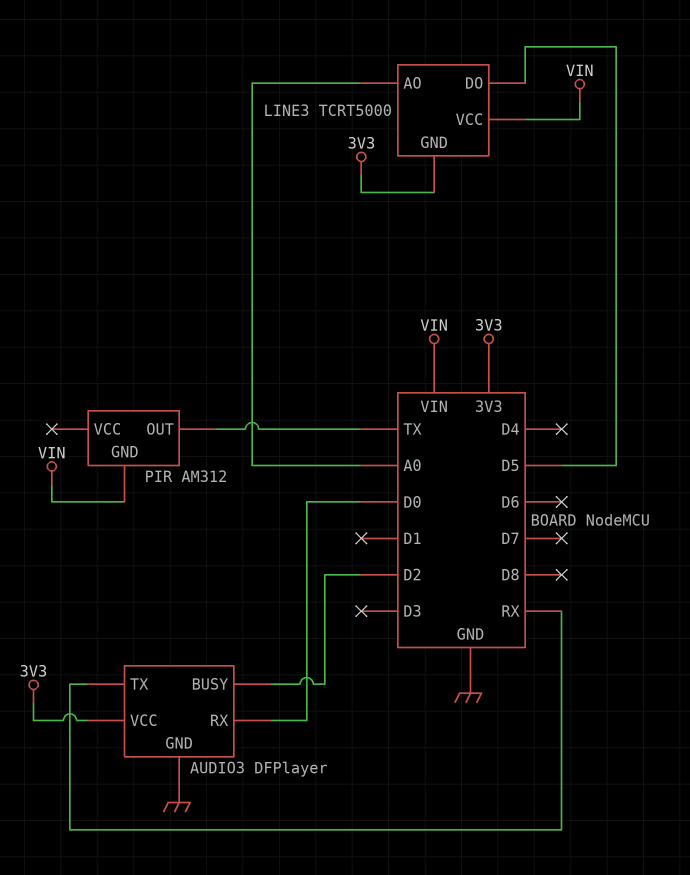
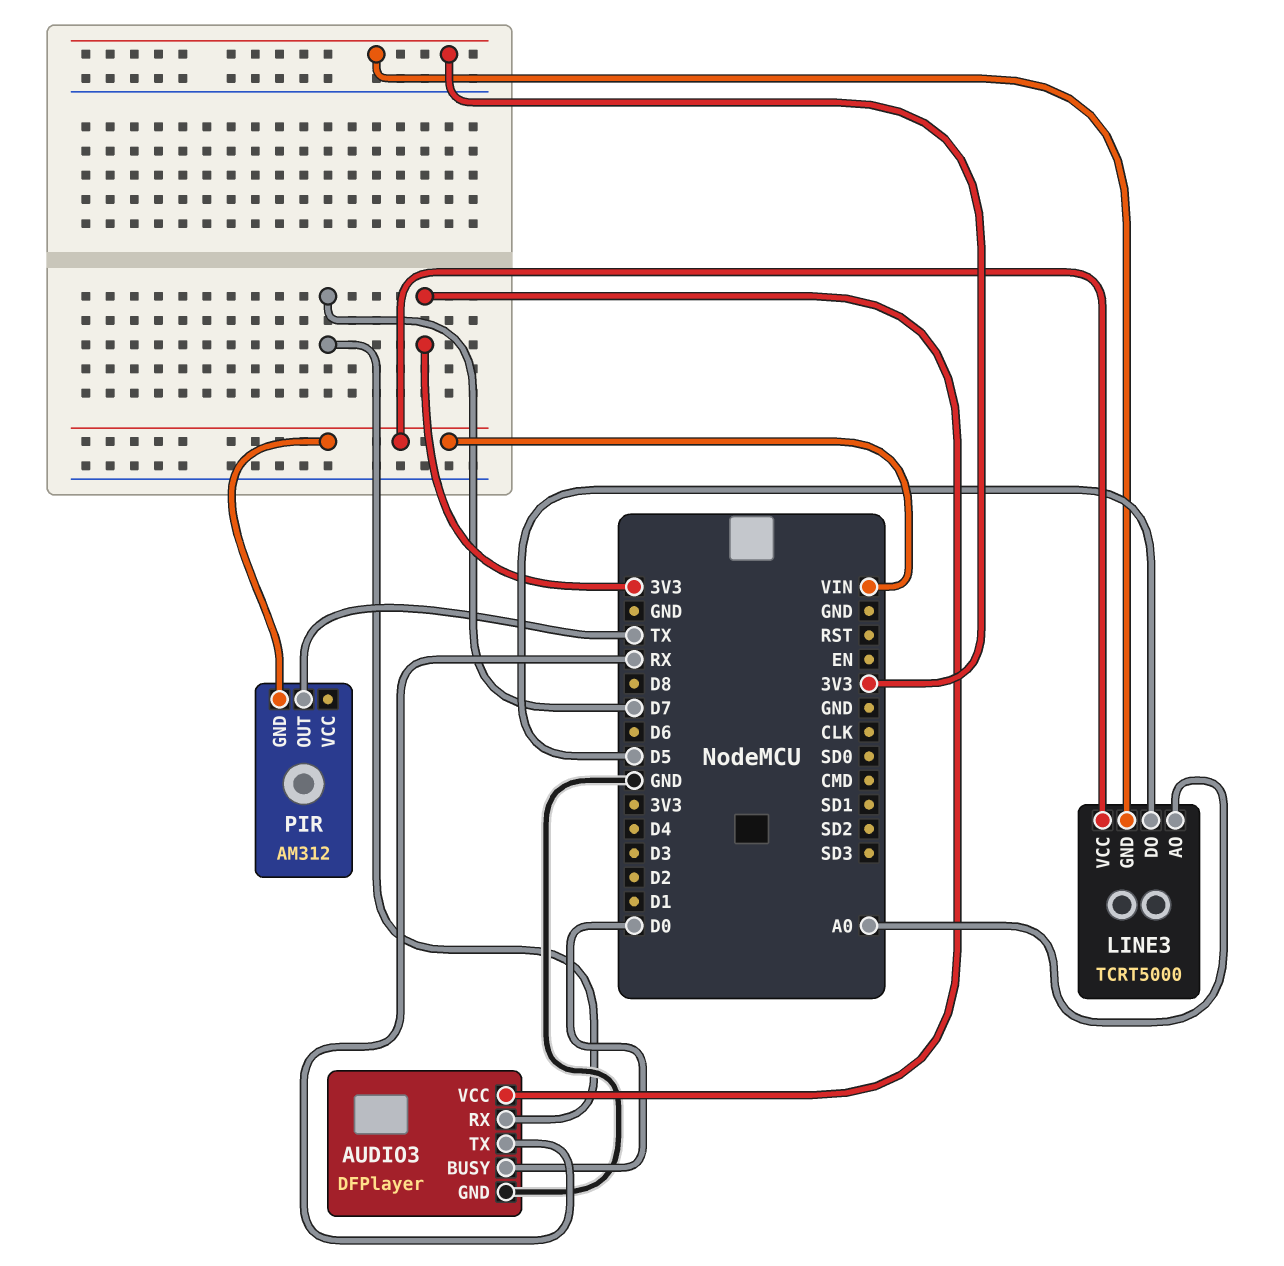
AUDIO3 pin BUSY: D2 -> D0
AUDIO3 pin RX: D0 -> D7

